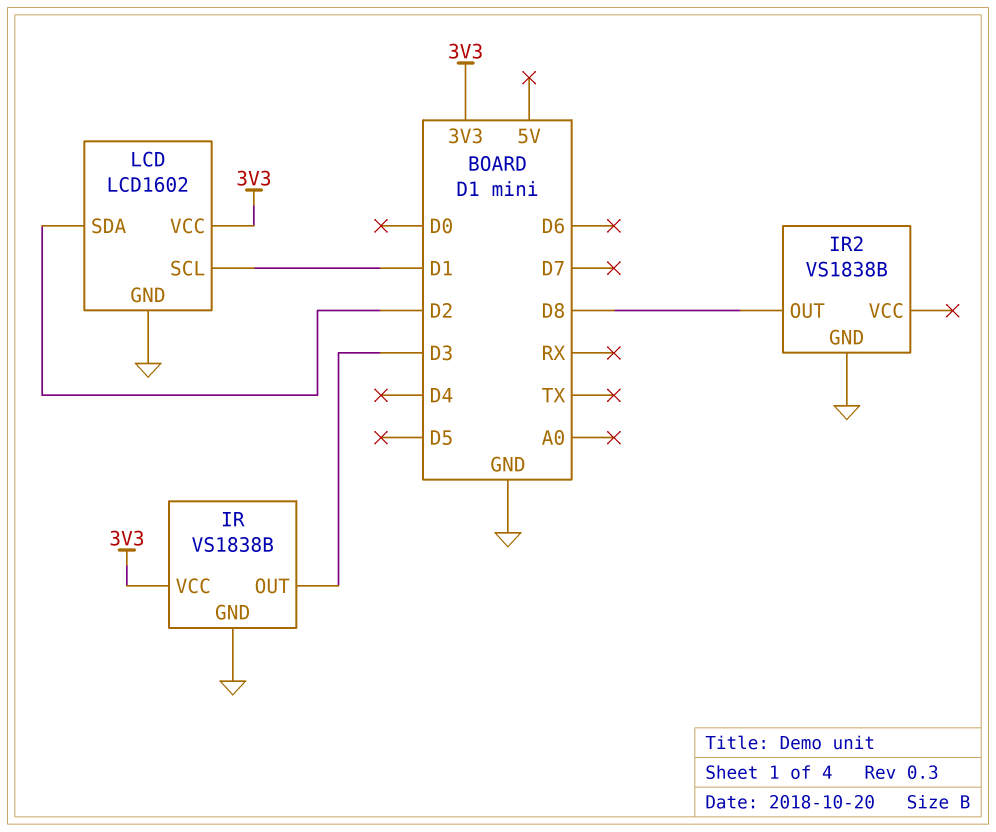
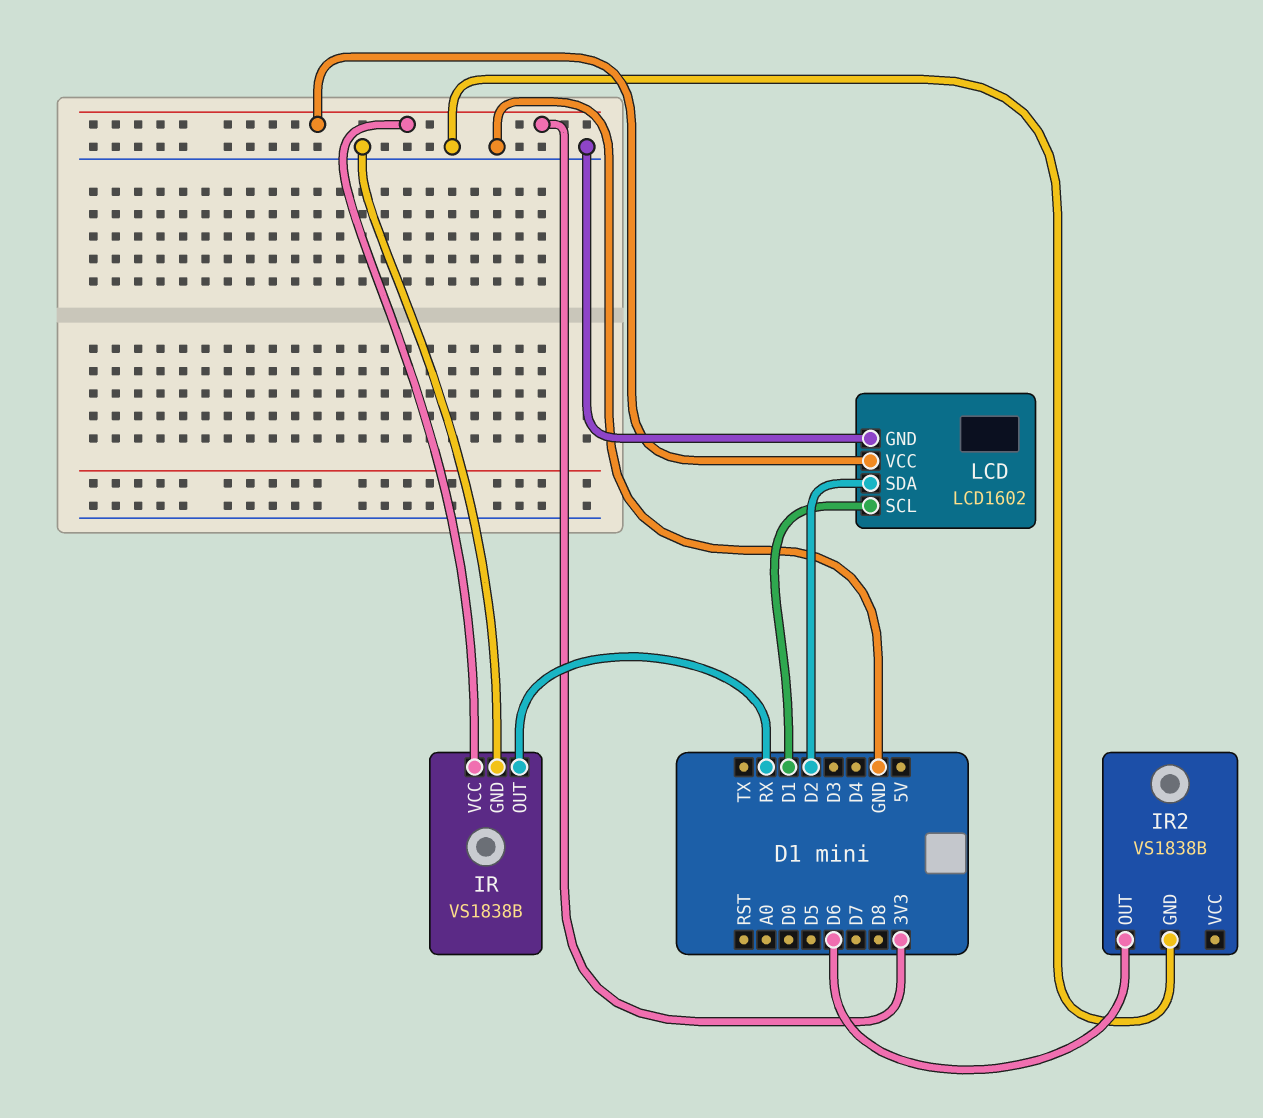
IR pin OUT: D3 -> RX
IR2 pin OUT: D8 -> D6

